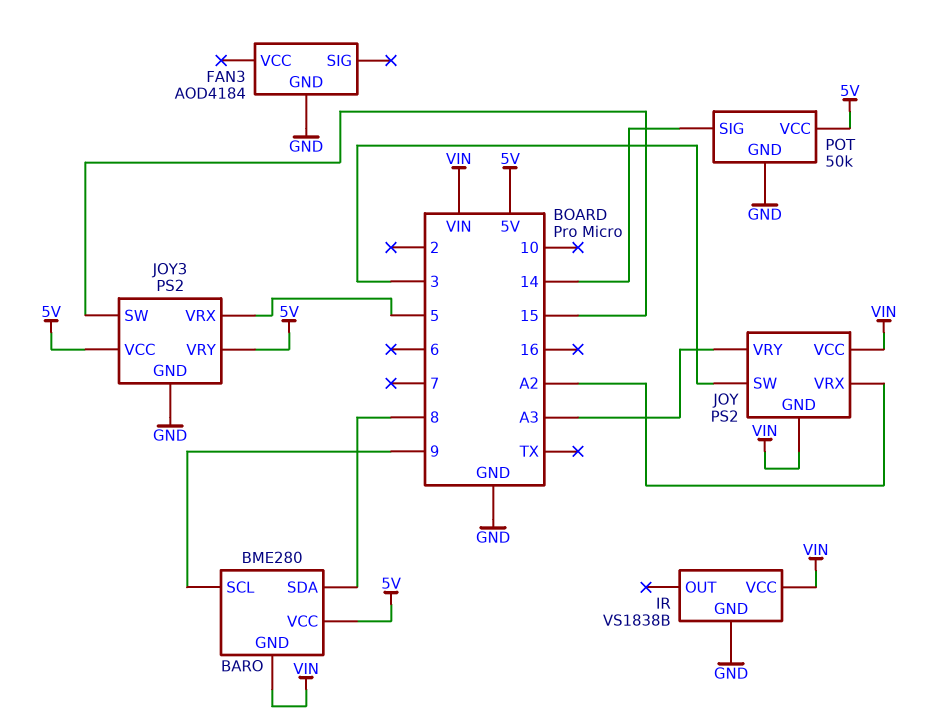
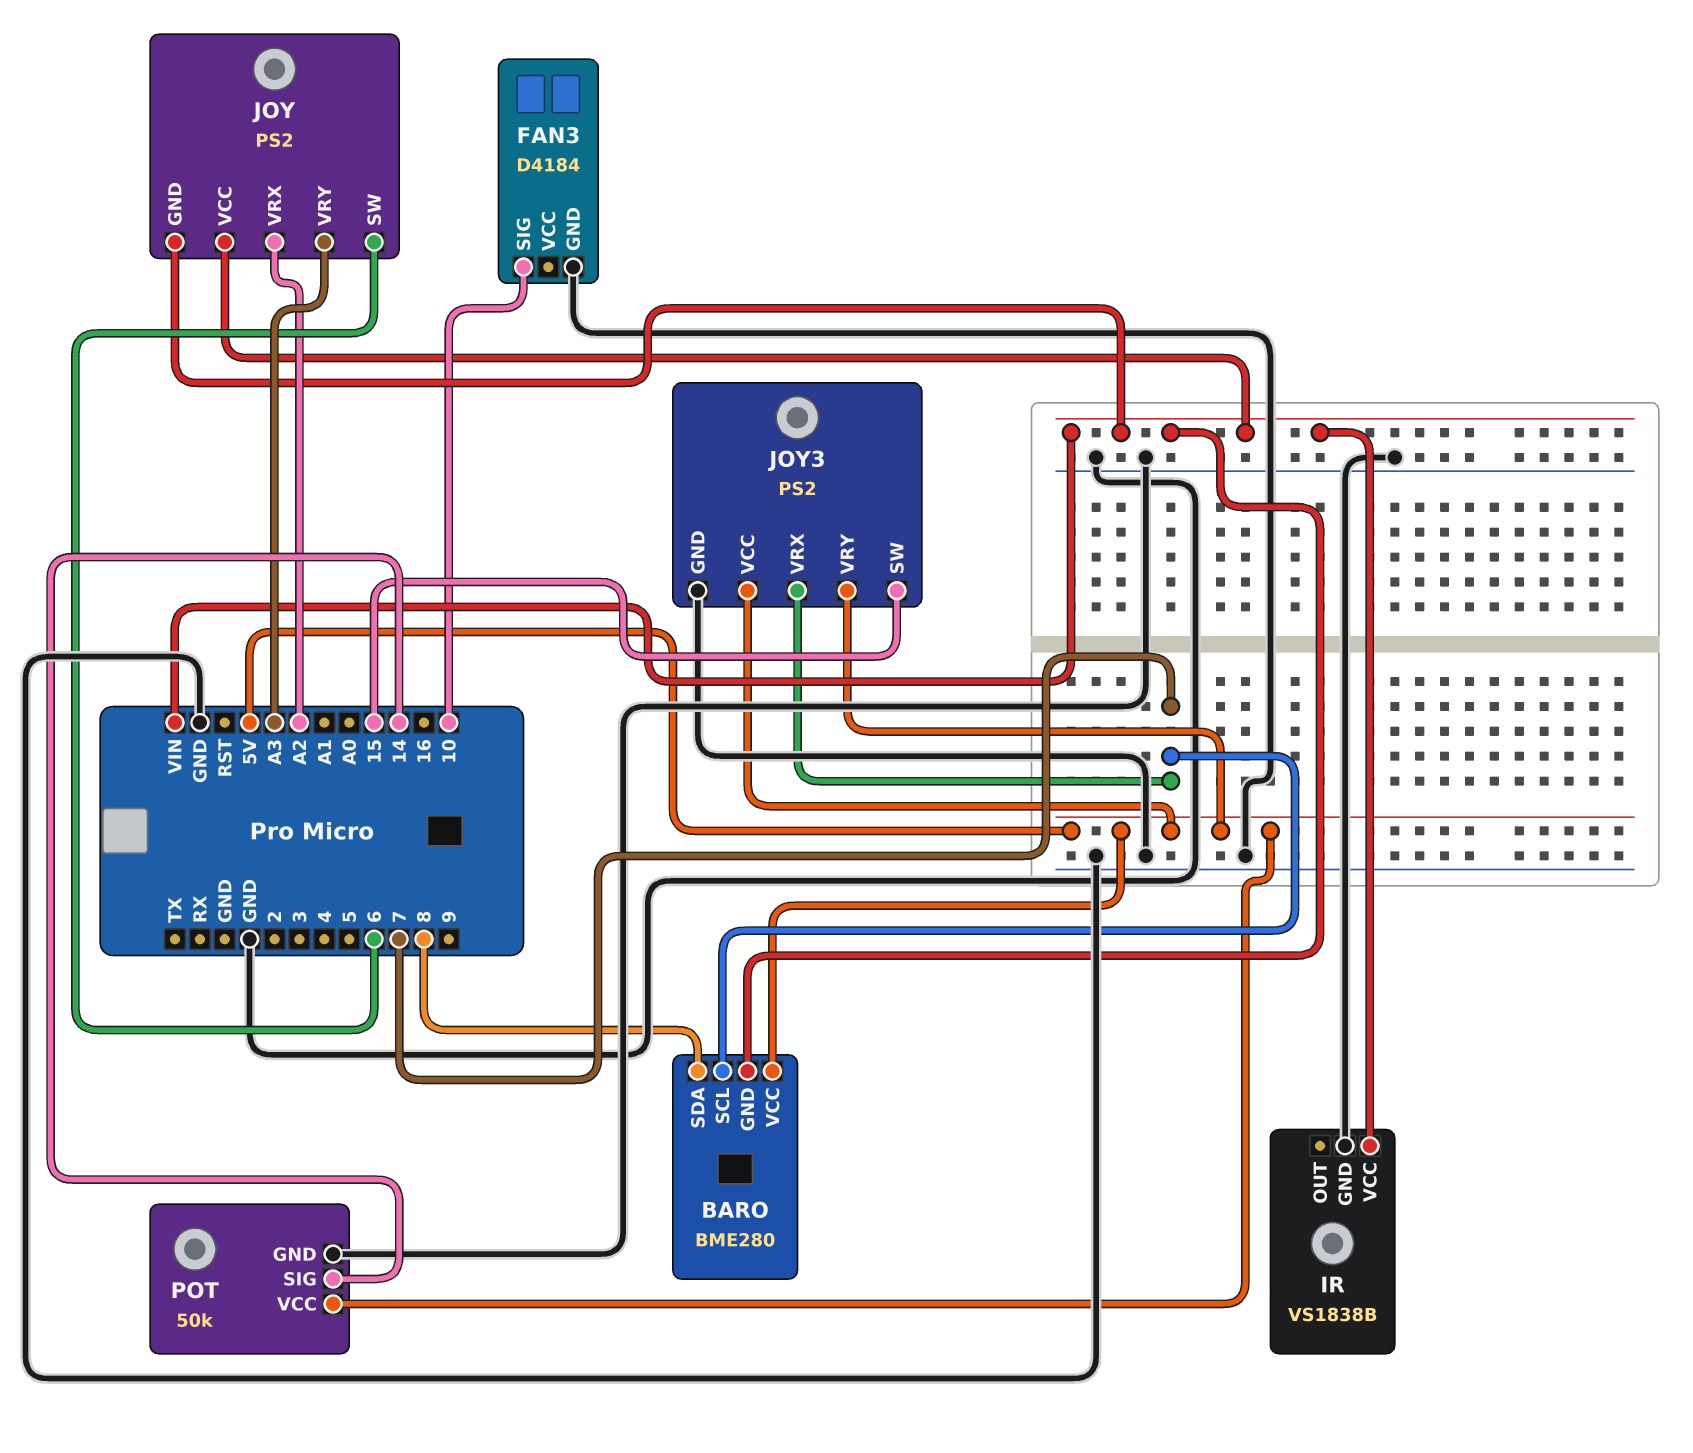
BARO pin SCL: 9 -> 7
FAN3: AOD4184 -> D4184
FAN3 pin SIG: none -> 10
JOY pin SW: 3 -> 6
JOY3 pin VRX: 5 -> 7

